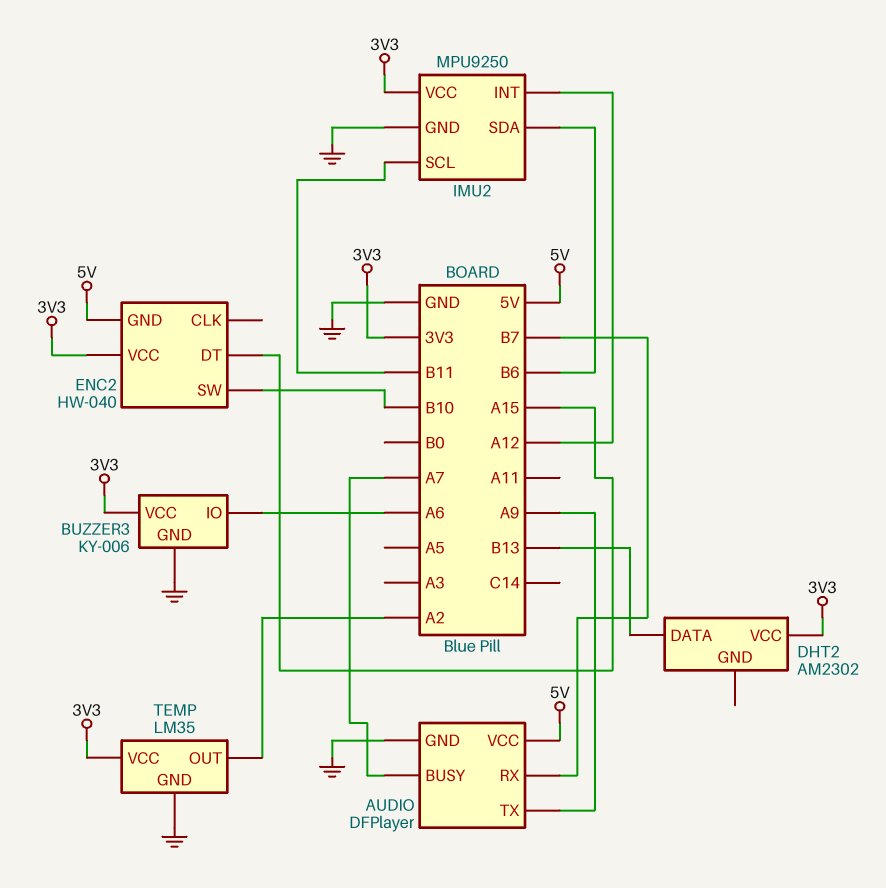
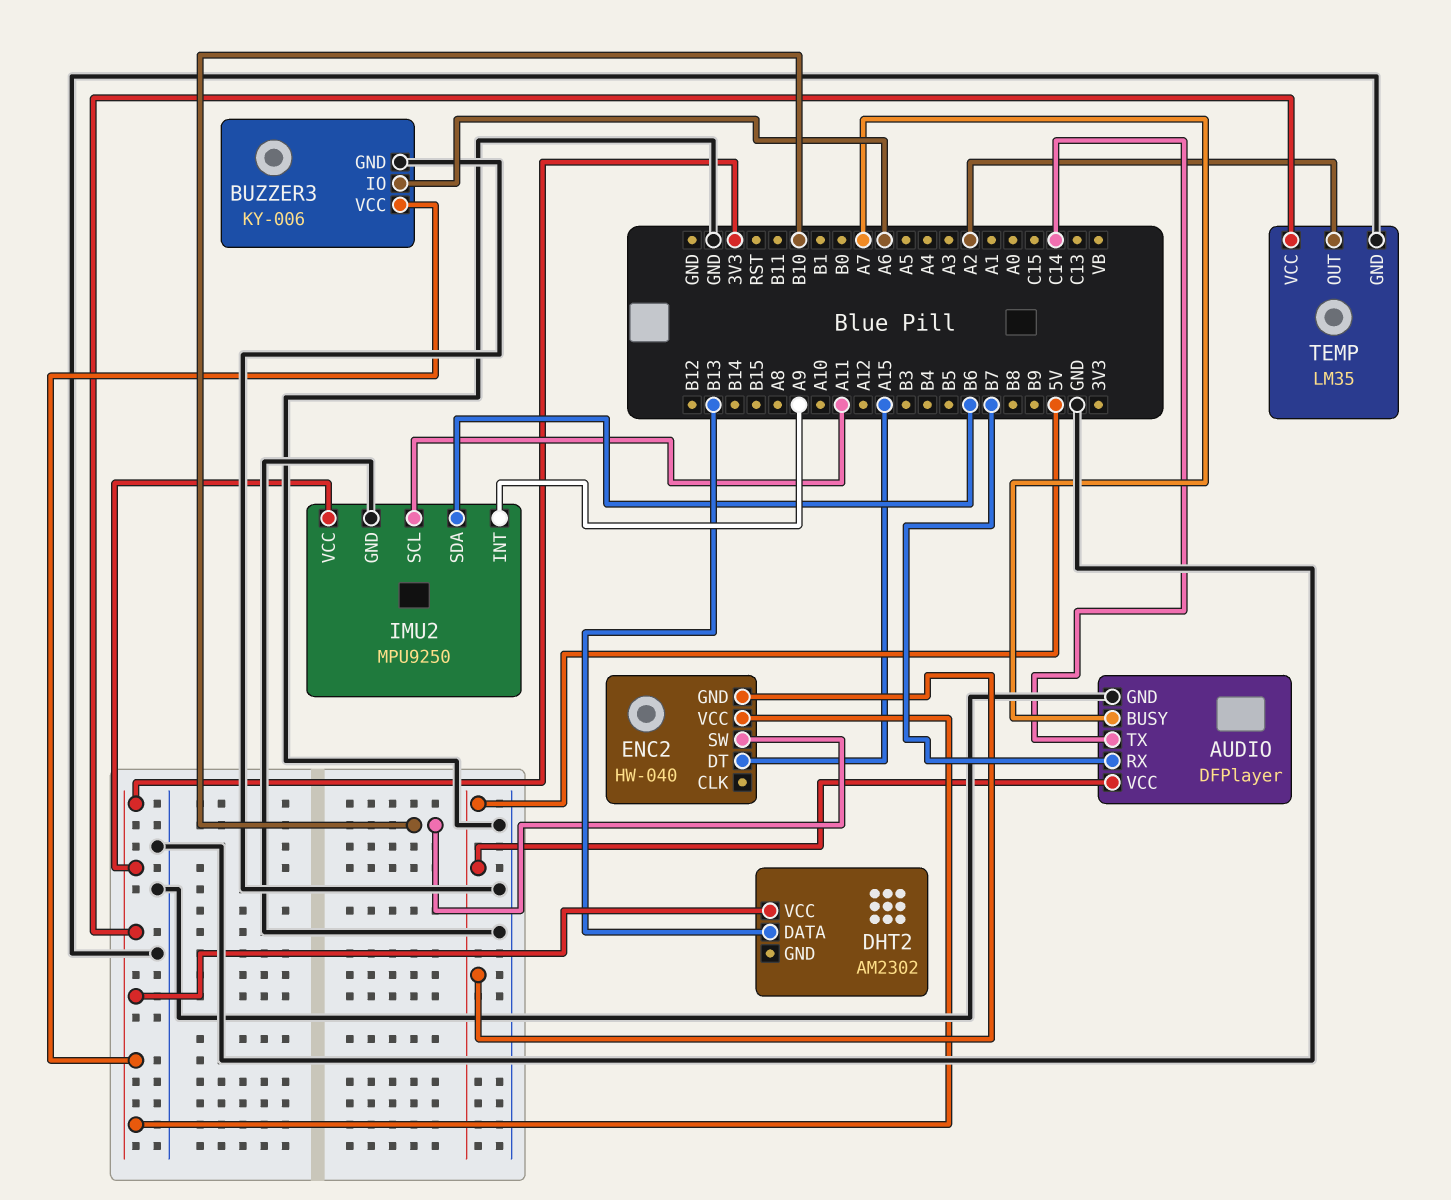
AUDIO pin TX: A9 -> C14
IMU2 pin INT: A12 -> A9
IMU2 pin SCL: B11 -> A11

